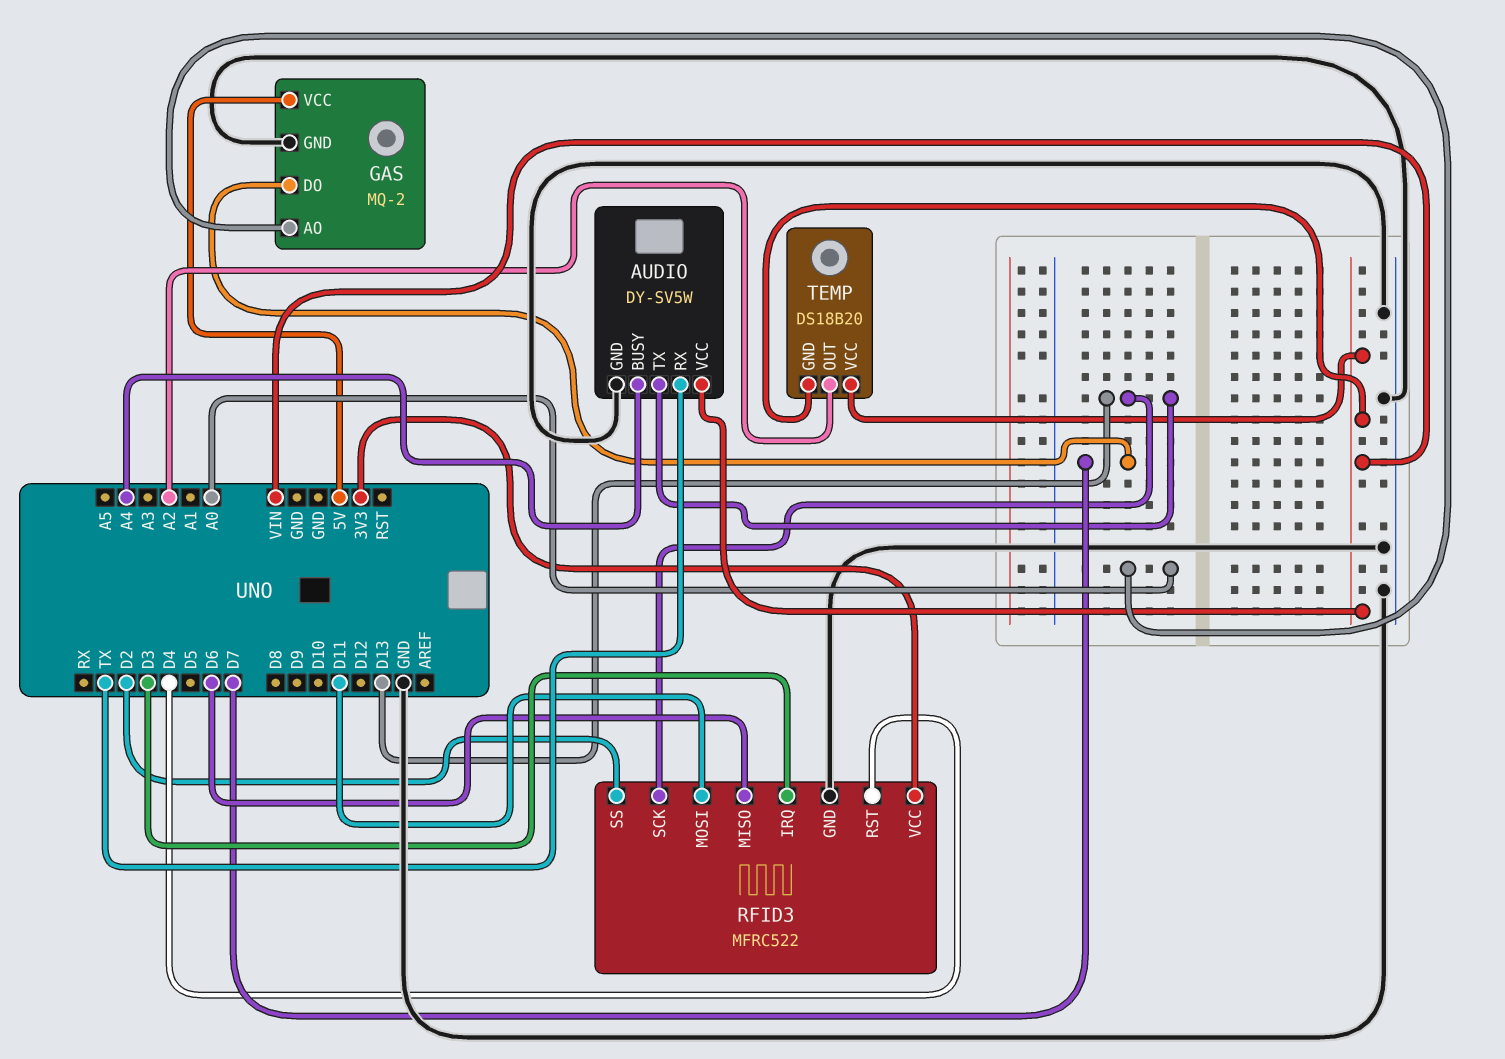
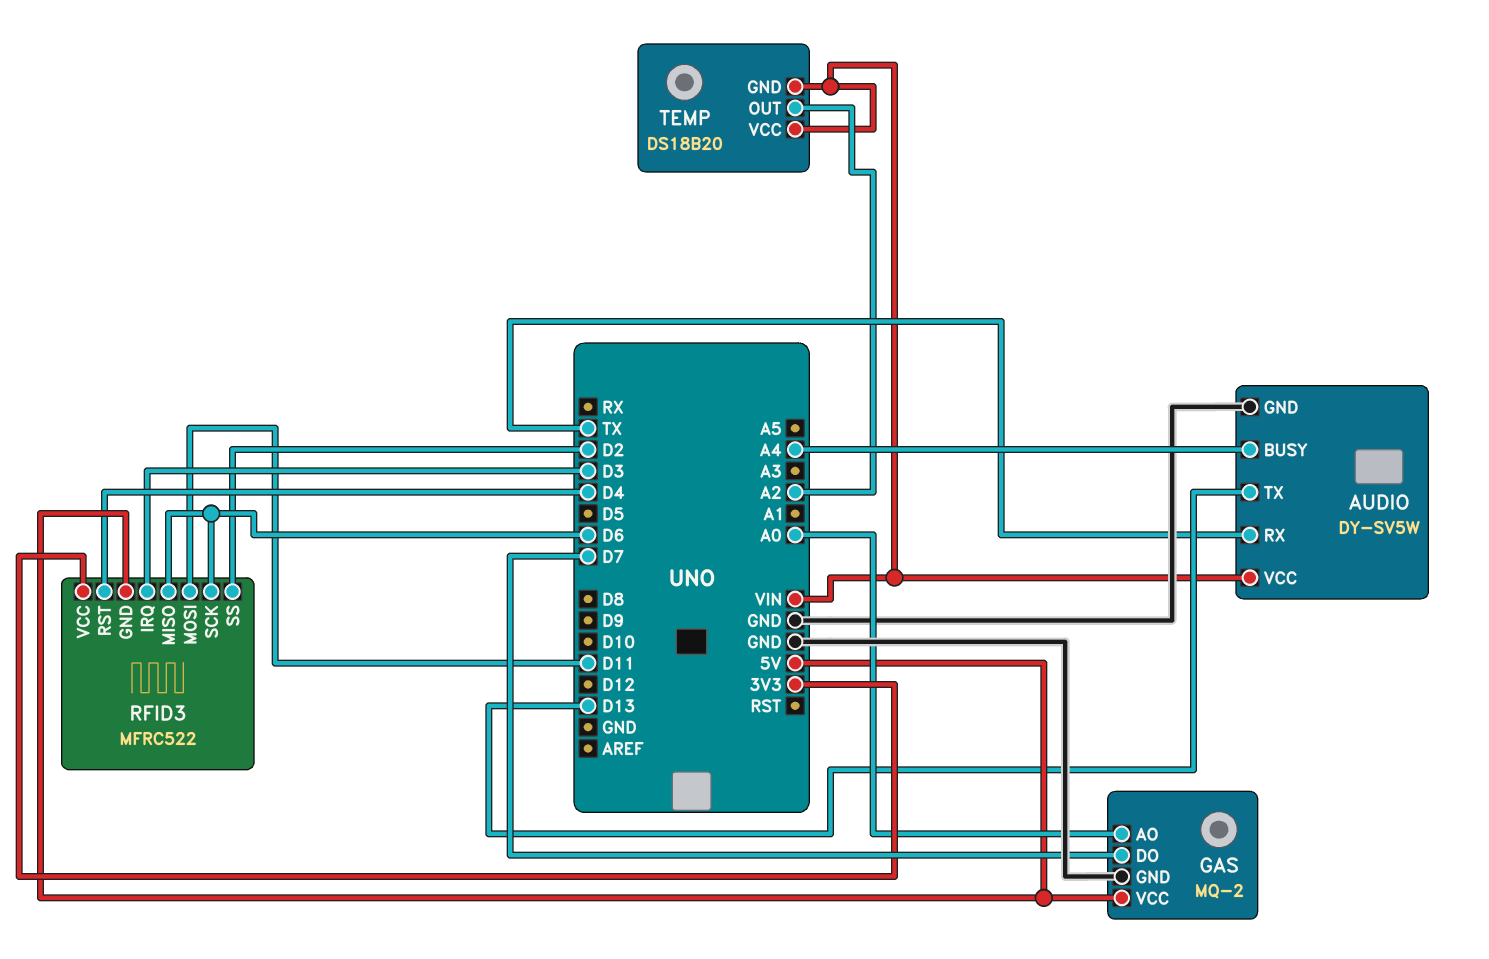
RFID3 pin GND: GND -> 5V
RFID3 pin SCK: D13 -> D6

